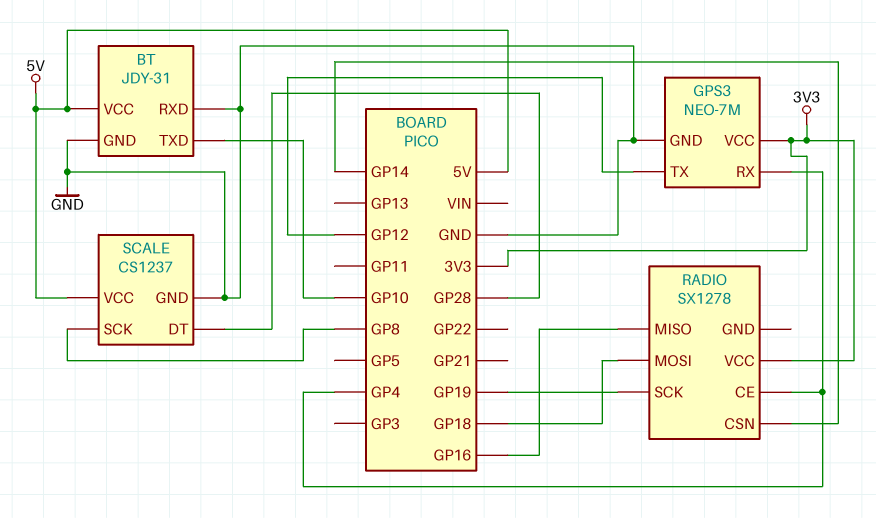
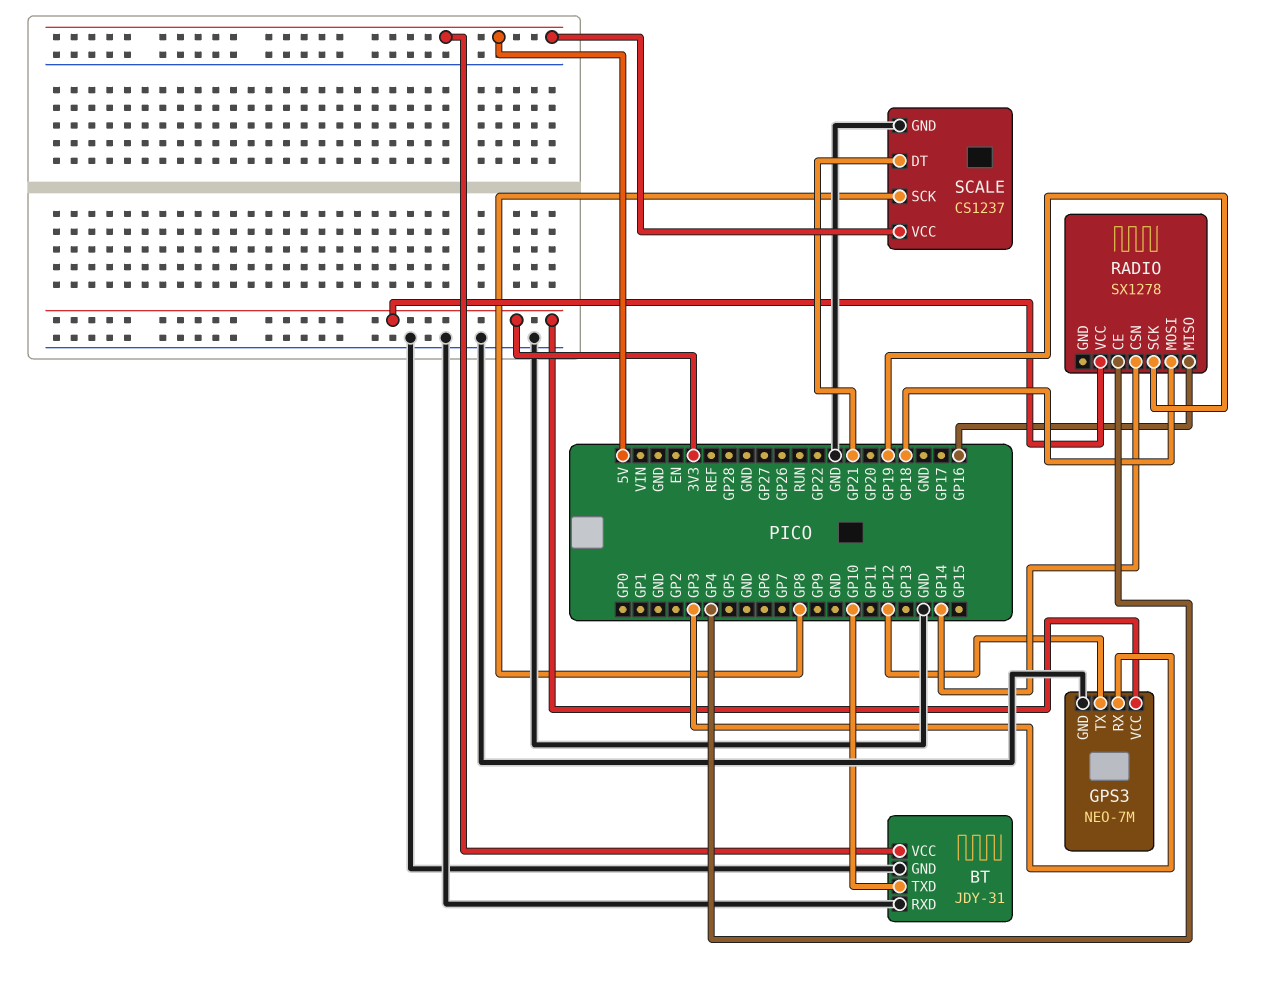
GPS3 pin RX: GP4 -> GP3
SCALE pin DT: GP28 -> GP21

